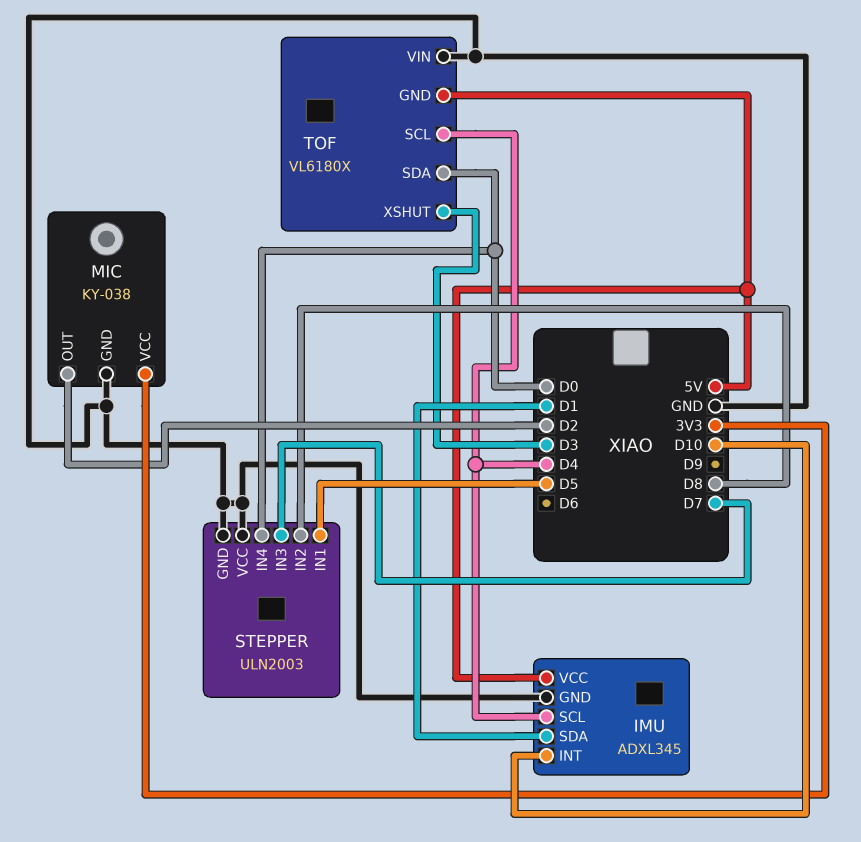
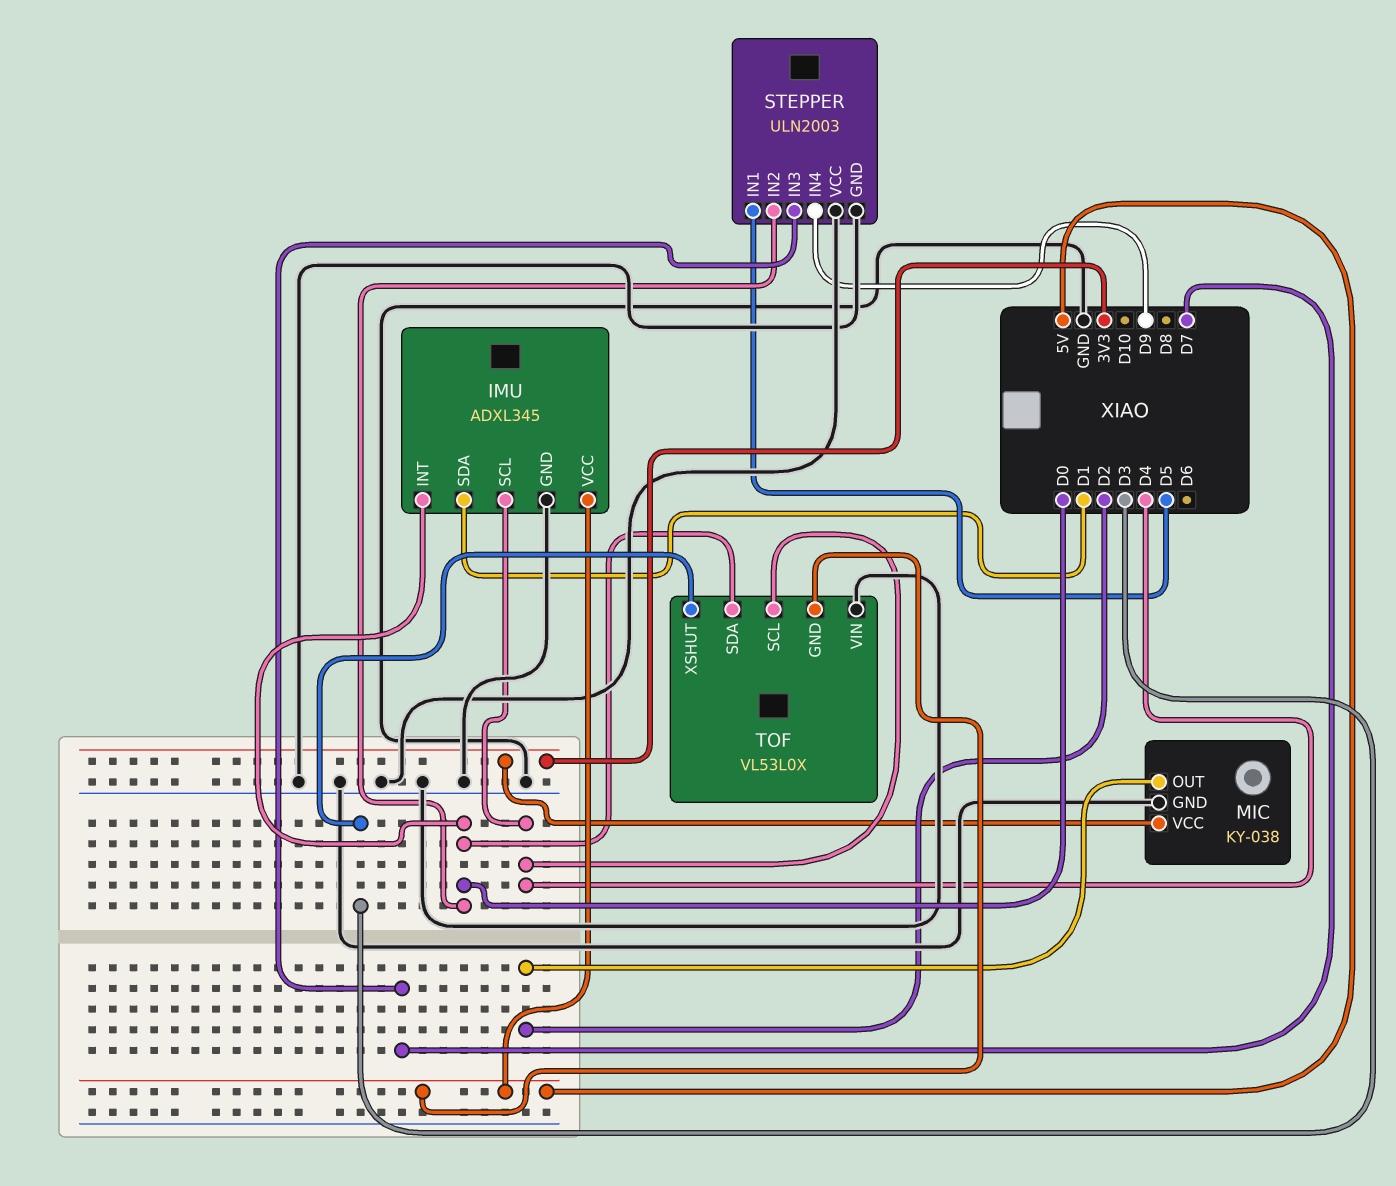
IMU pin INT: D10 -> D0
STEPPER pin IN2: D8 -> D0
STEPPER pin IN4: D0 -> D9
TOF: VL6180X -> VL53L0X

